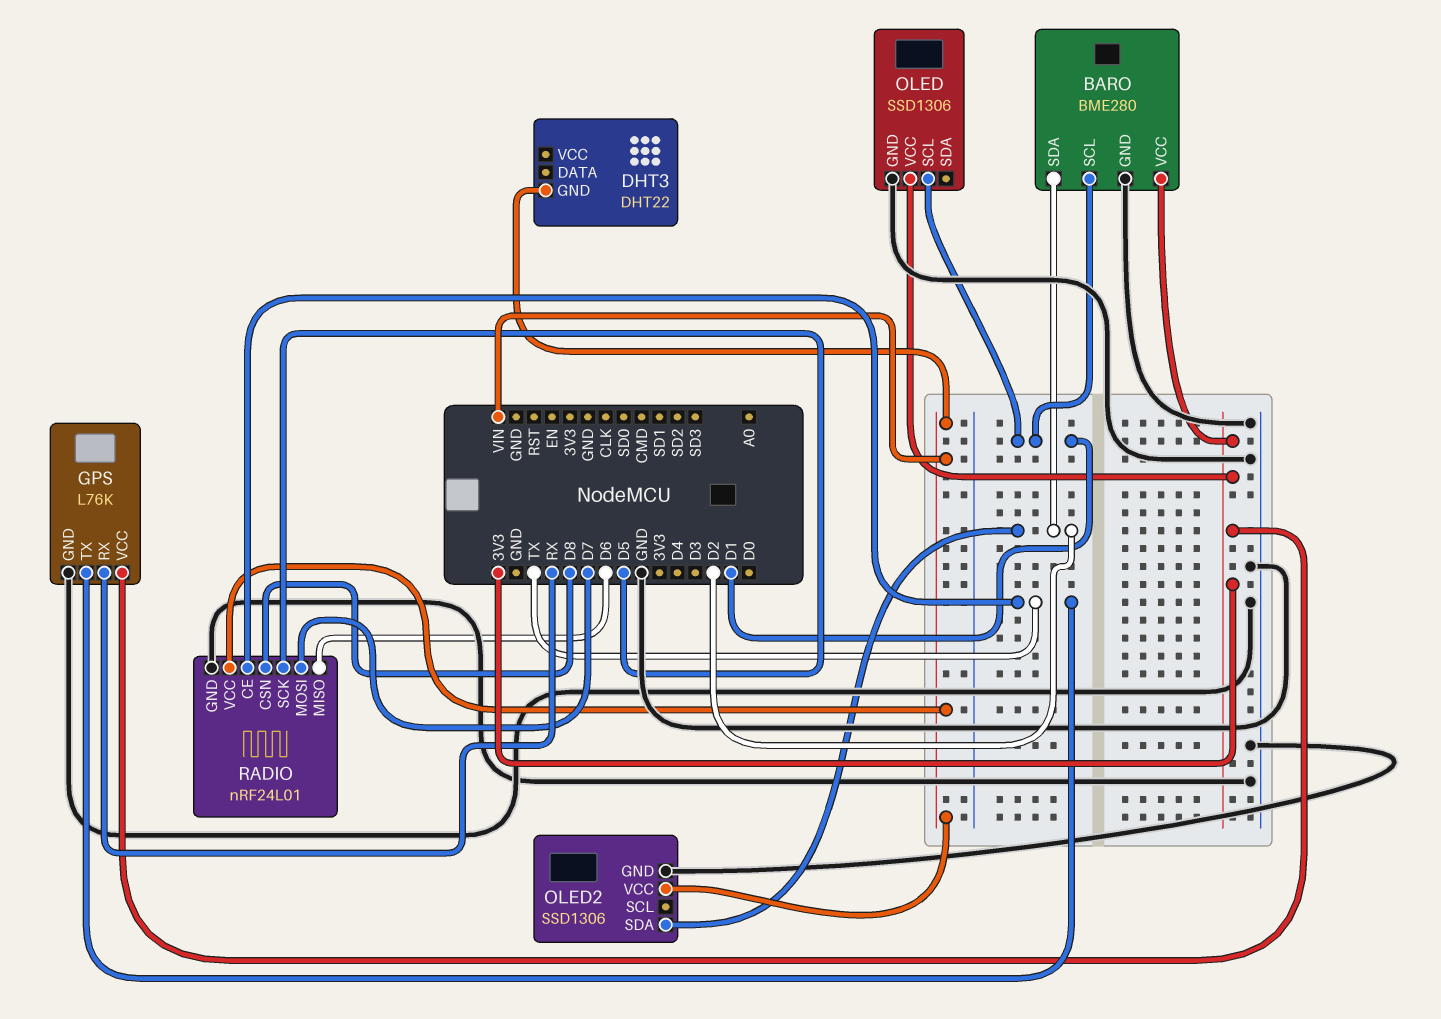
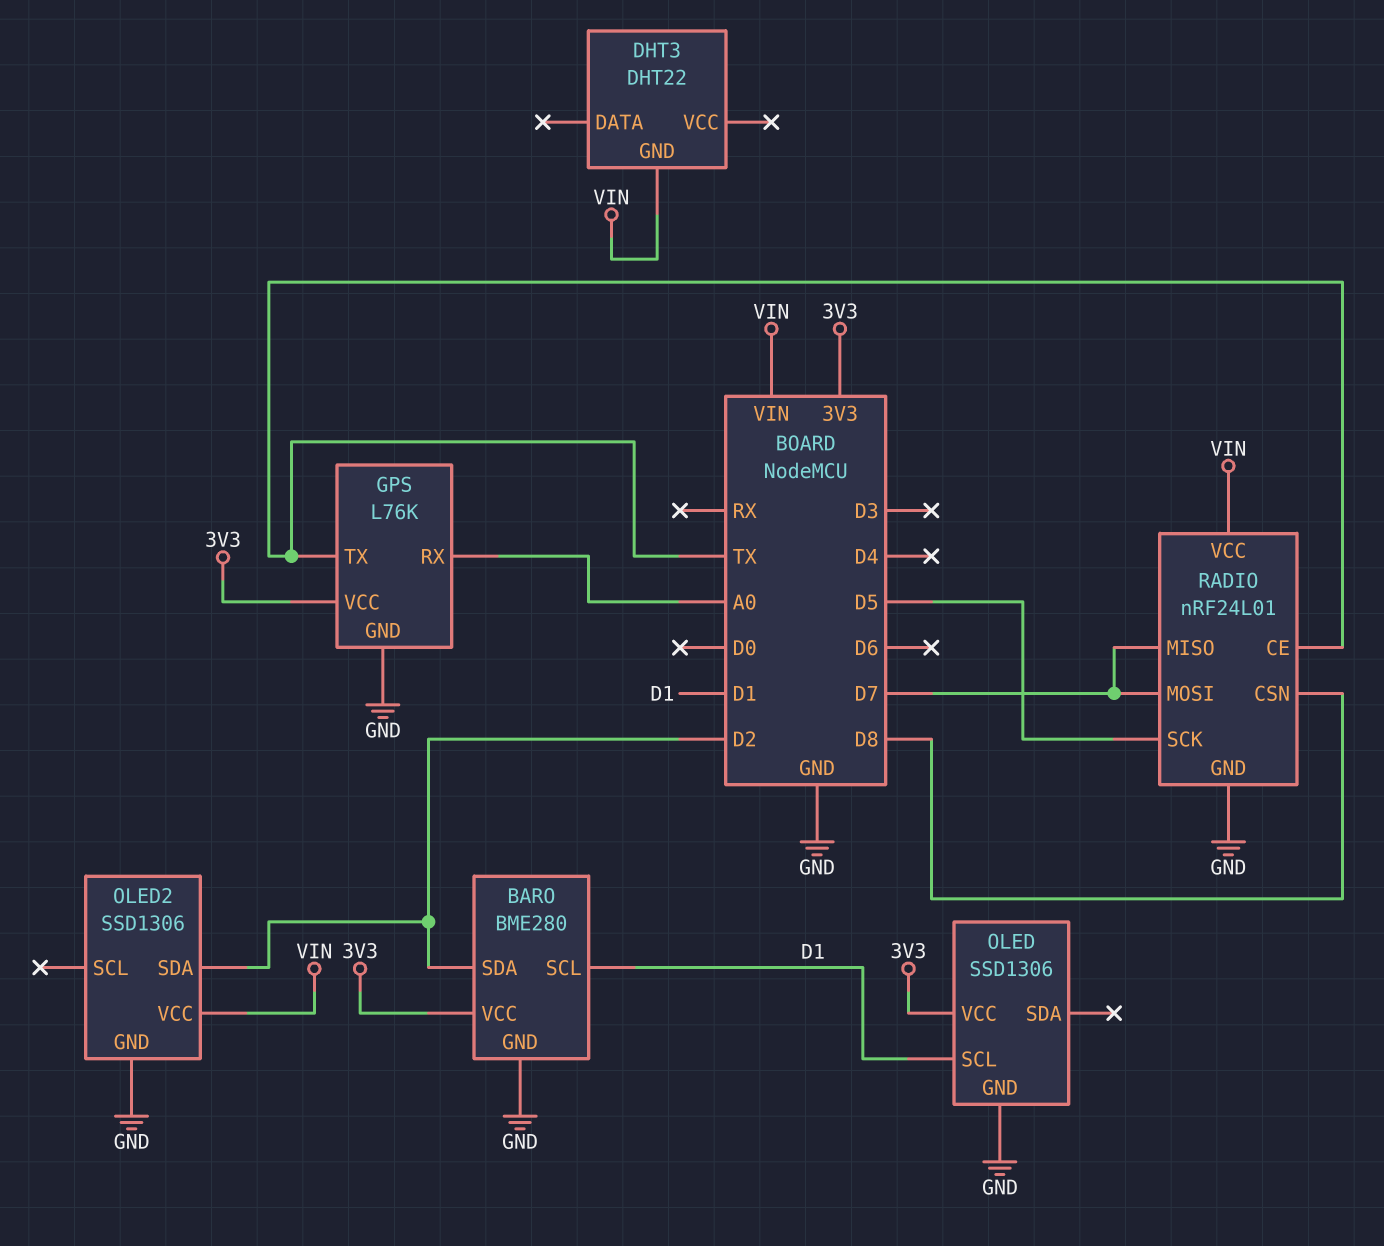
GPS pin RX: RX -> A0
RADIO pin MISO: D6 -> D7

